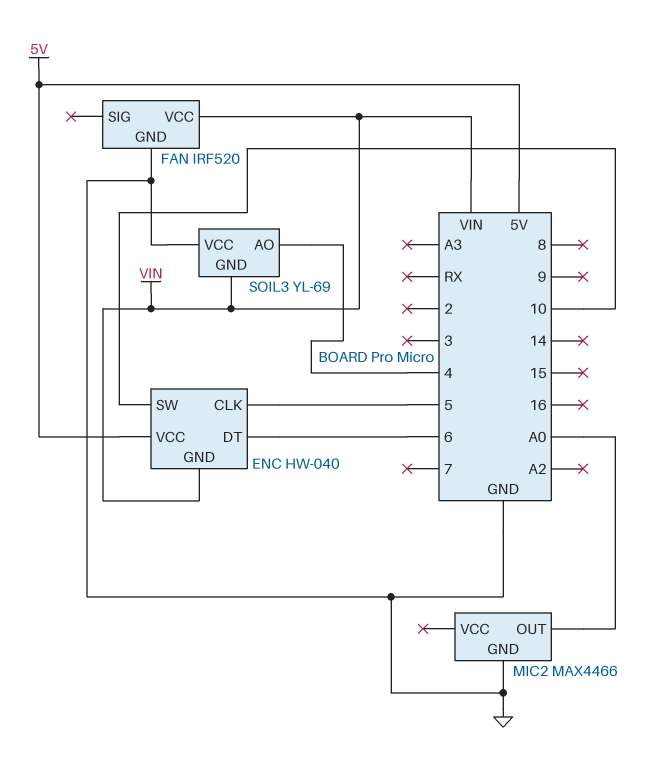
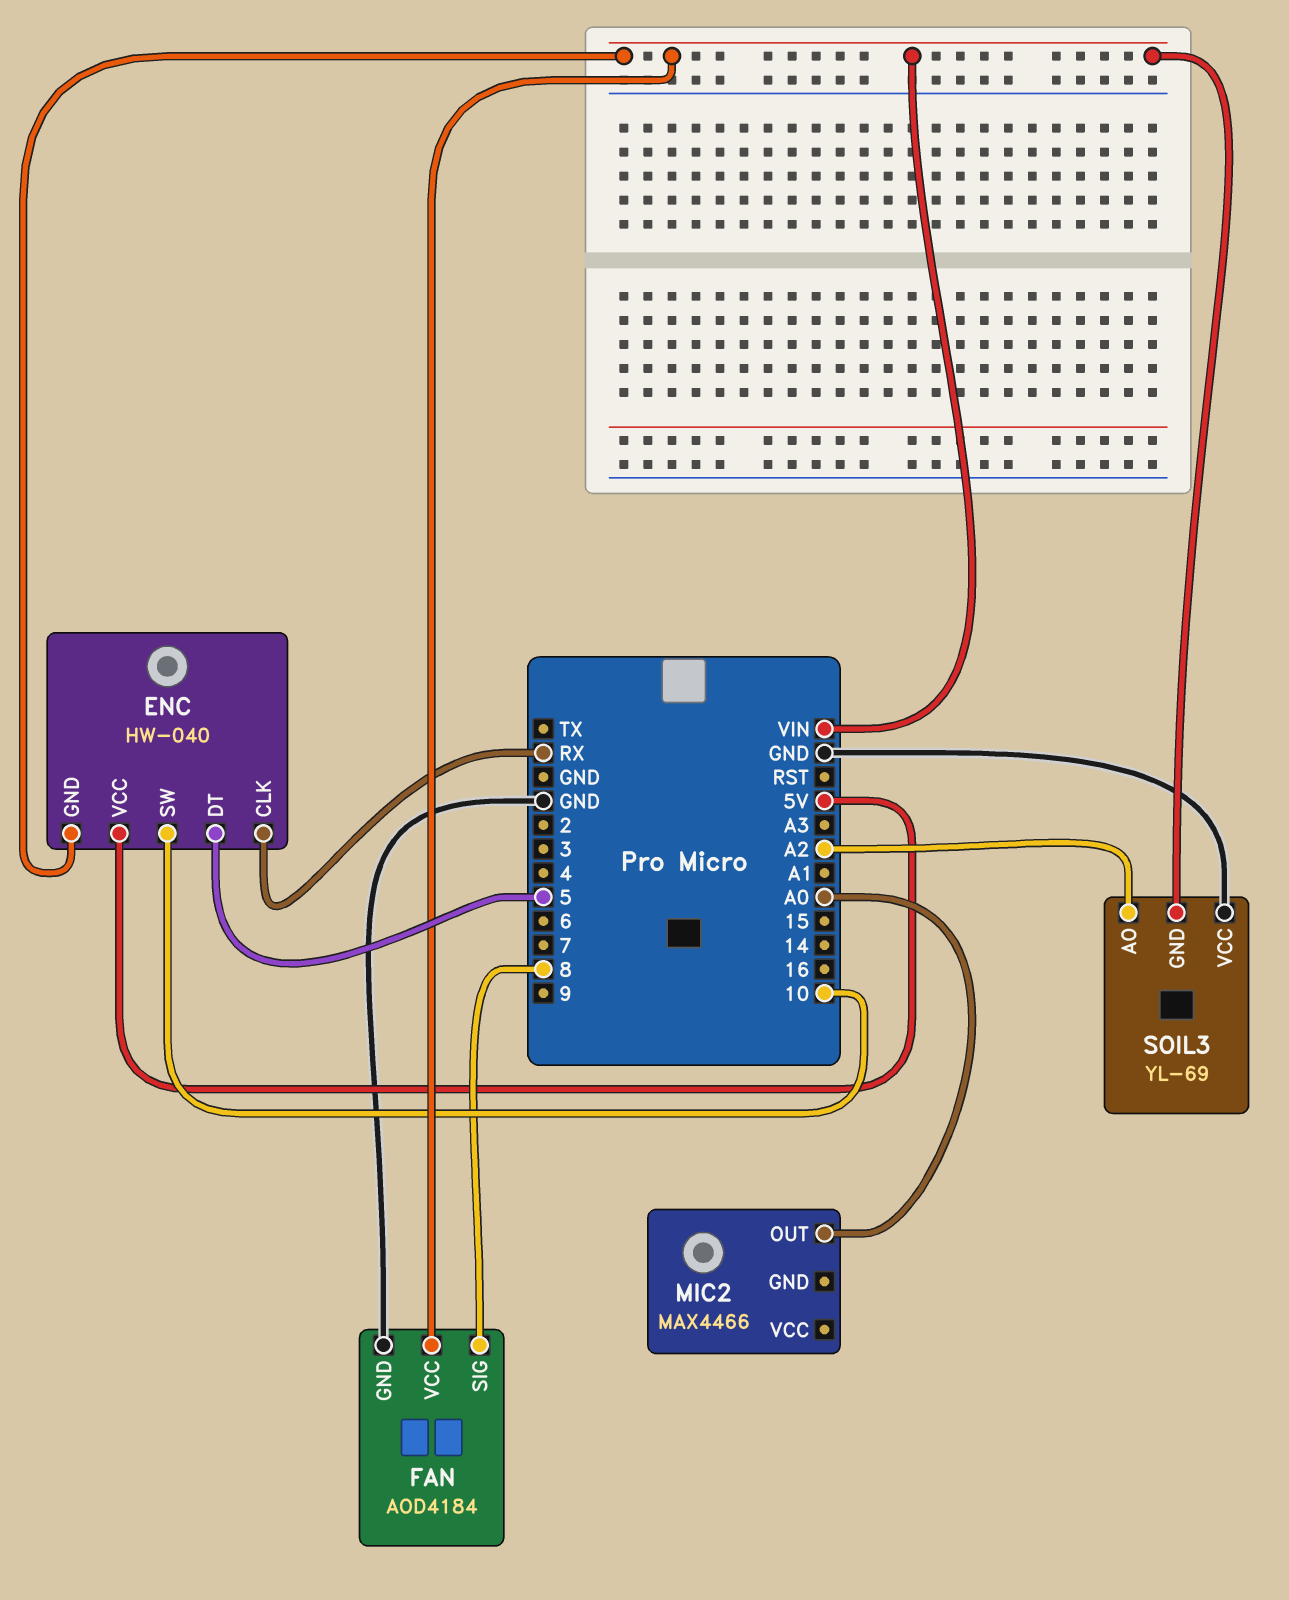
ENC pin CLK: 5 -> RX
ENC pin DT: 6 -> 5
FAN: IRF520 -> AOD4184
FAN pin SIG: none -> 8
MIC2 pin GND: GND -> none
SOIL3 pin AO: 4 -> A2

